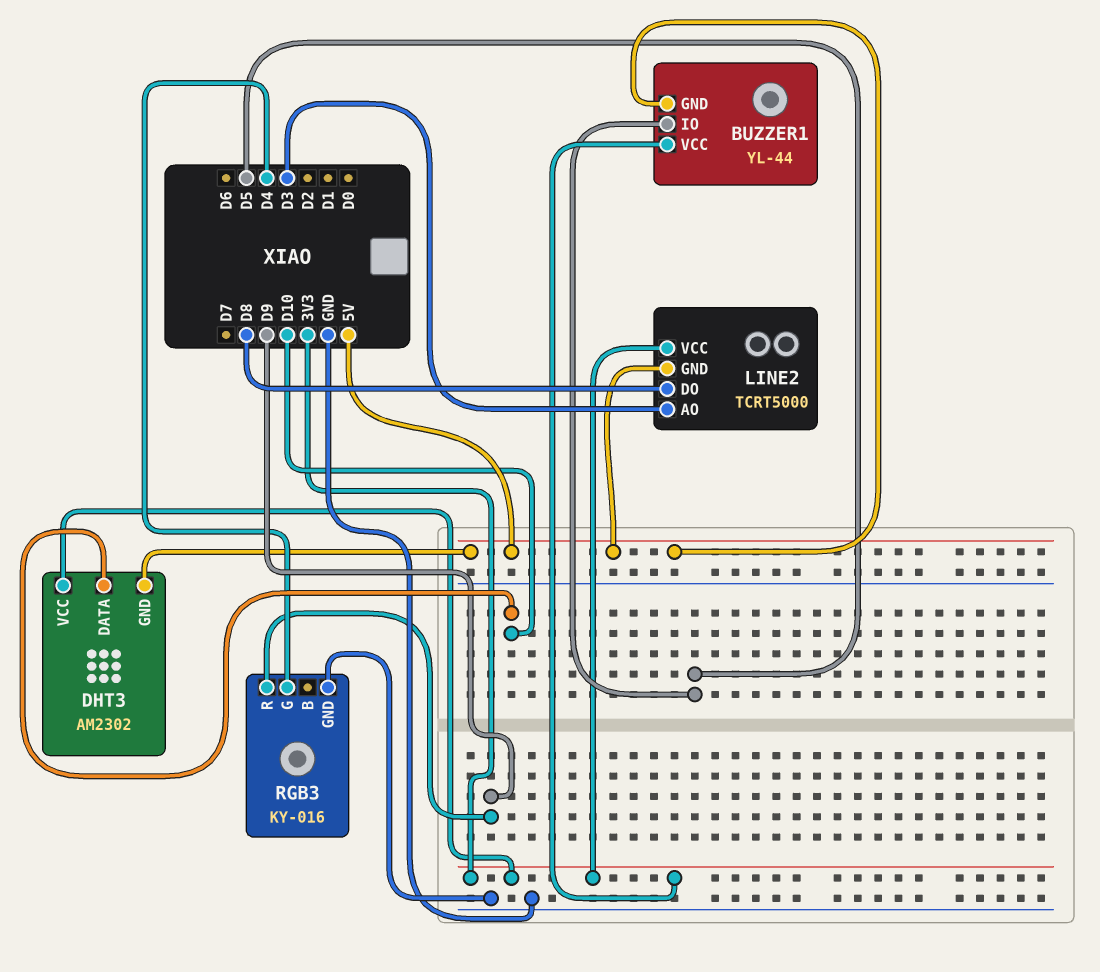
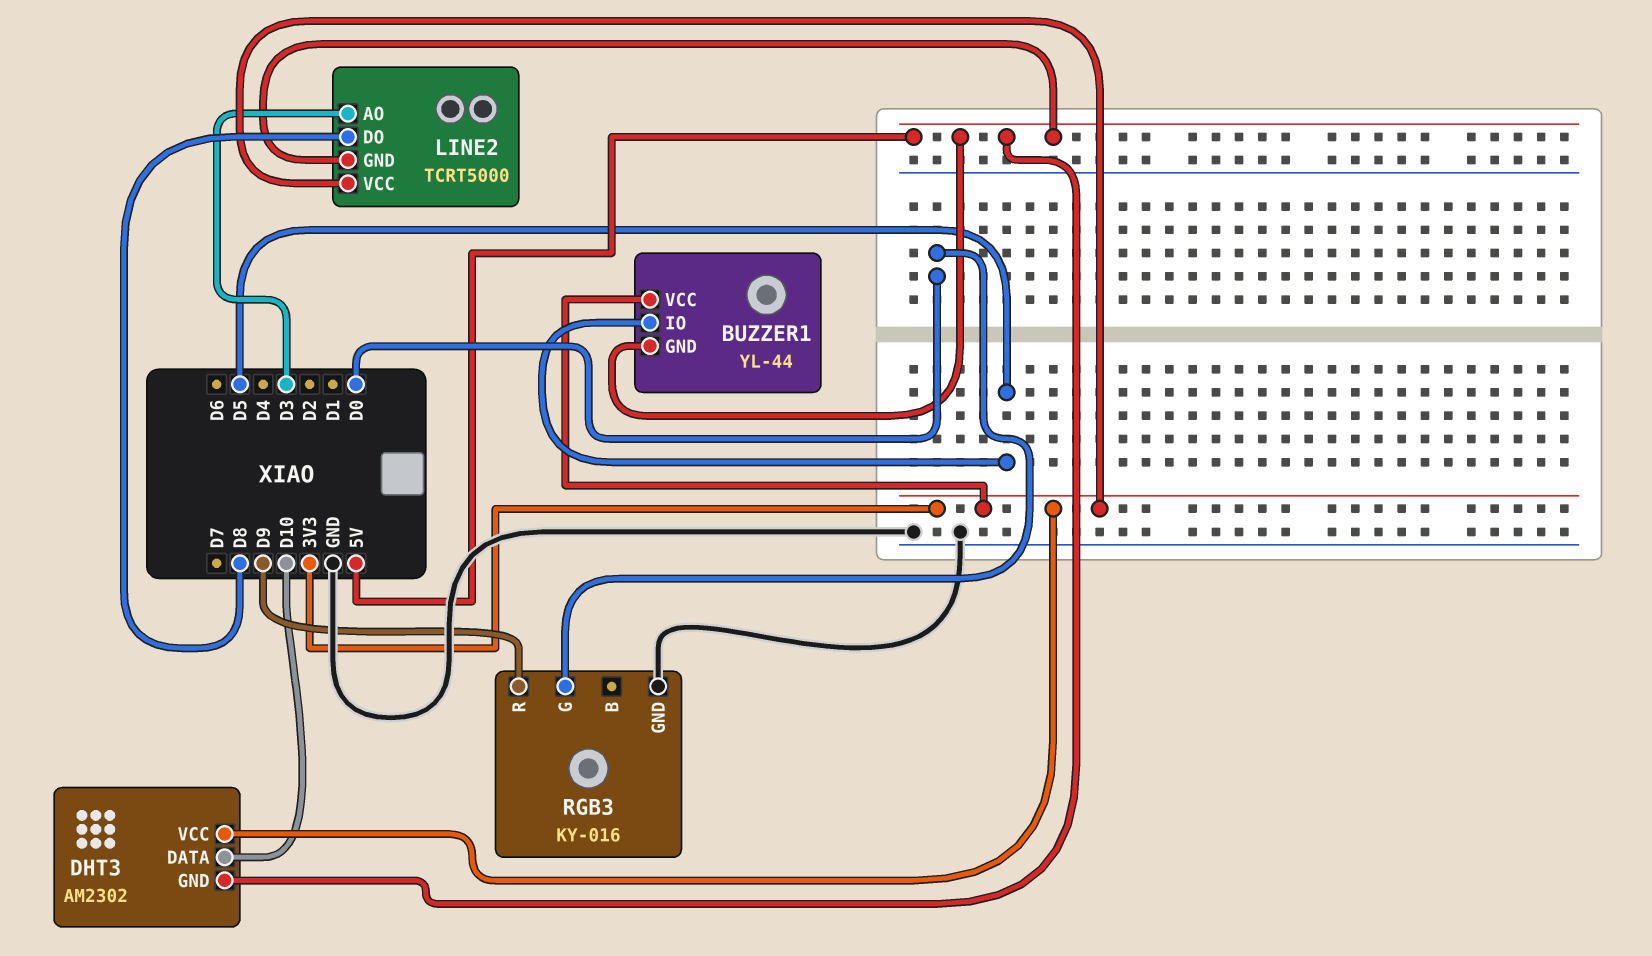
RGB3 pin G: D4 -> D0

